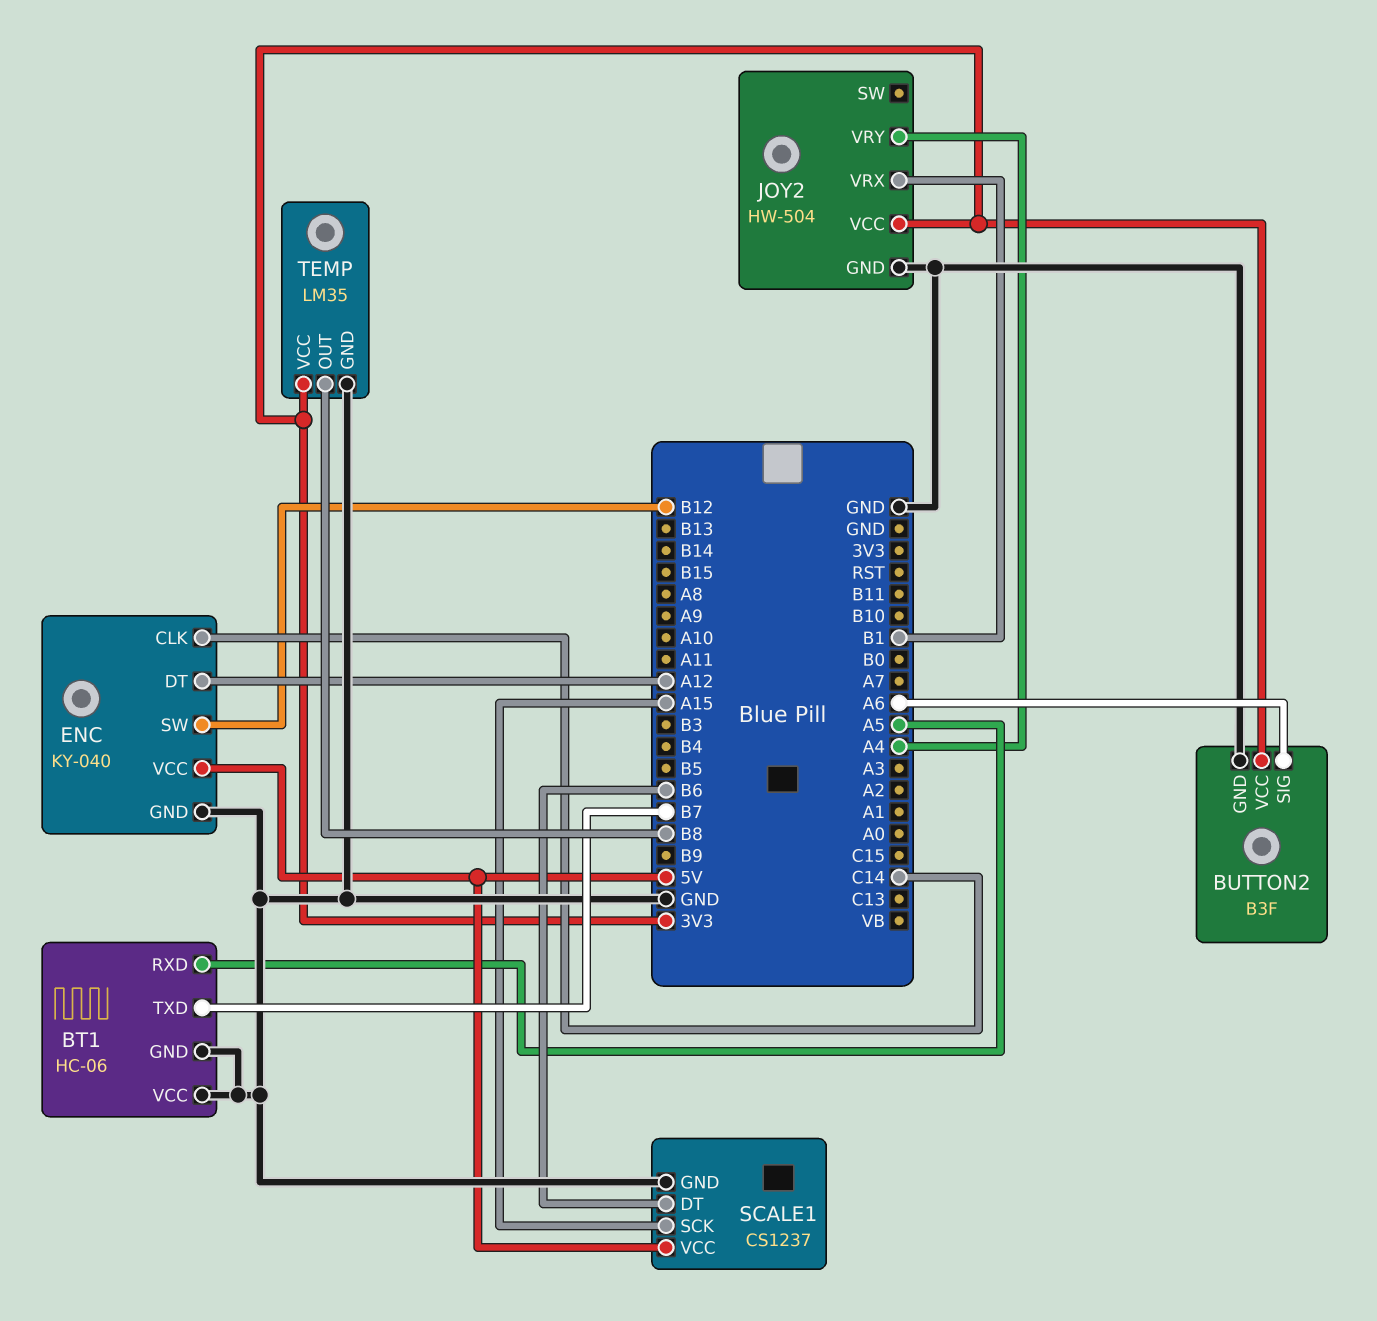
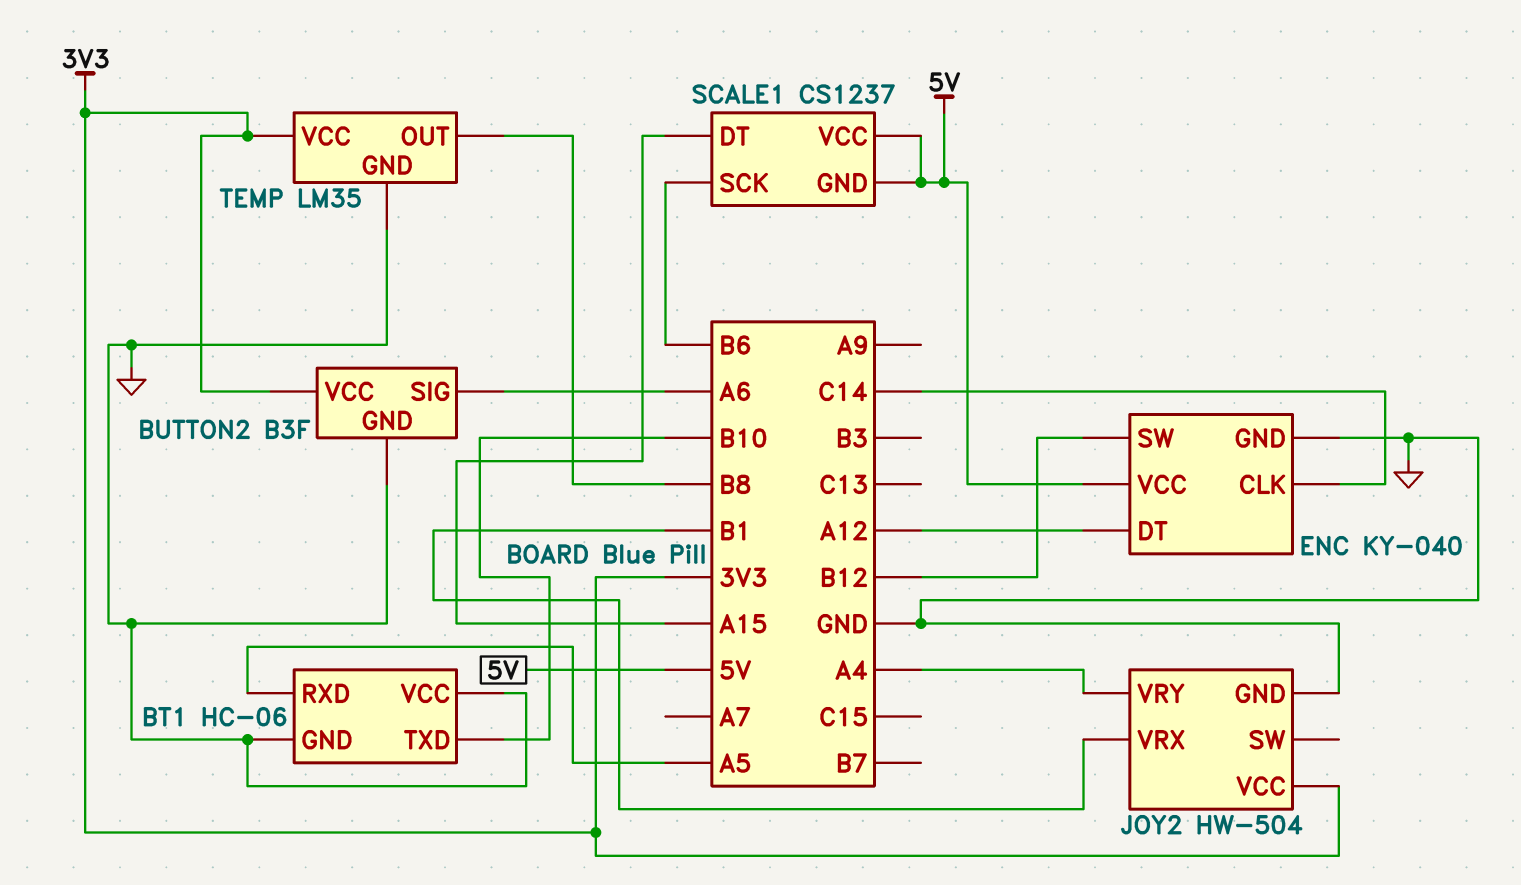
BT1 pin TXD: B7 -> B10
SCALE1 pin DT: B6 -> A15
SCALE1 pin GND: GND -> 5V
SCALE1 pin SCK: A15 -> B6

